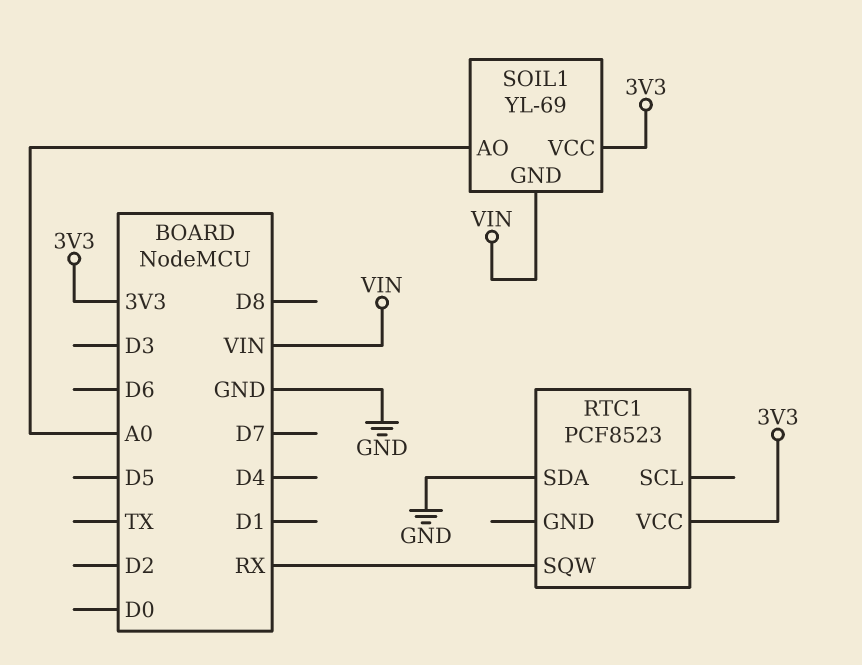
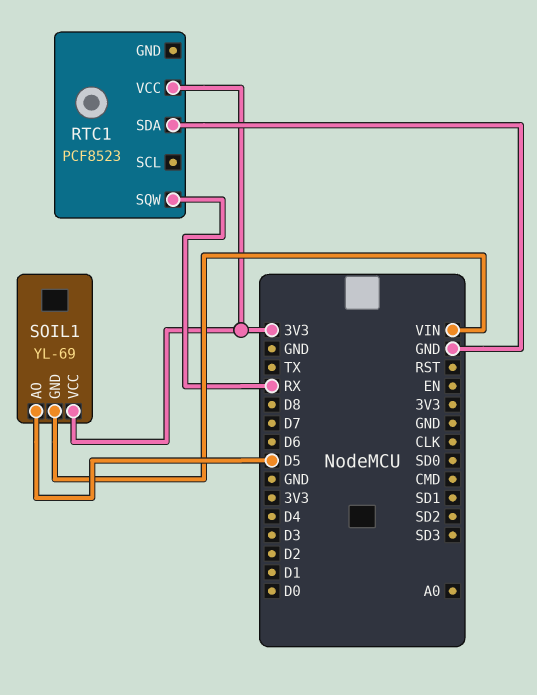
SOIL1 pin AO: A0 -> D5

